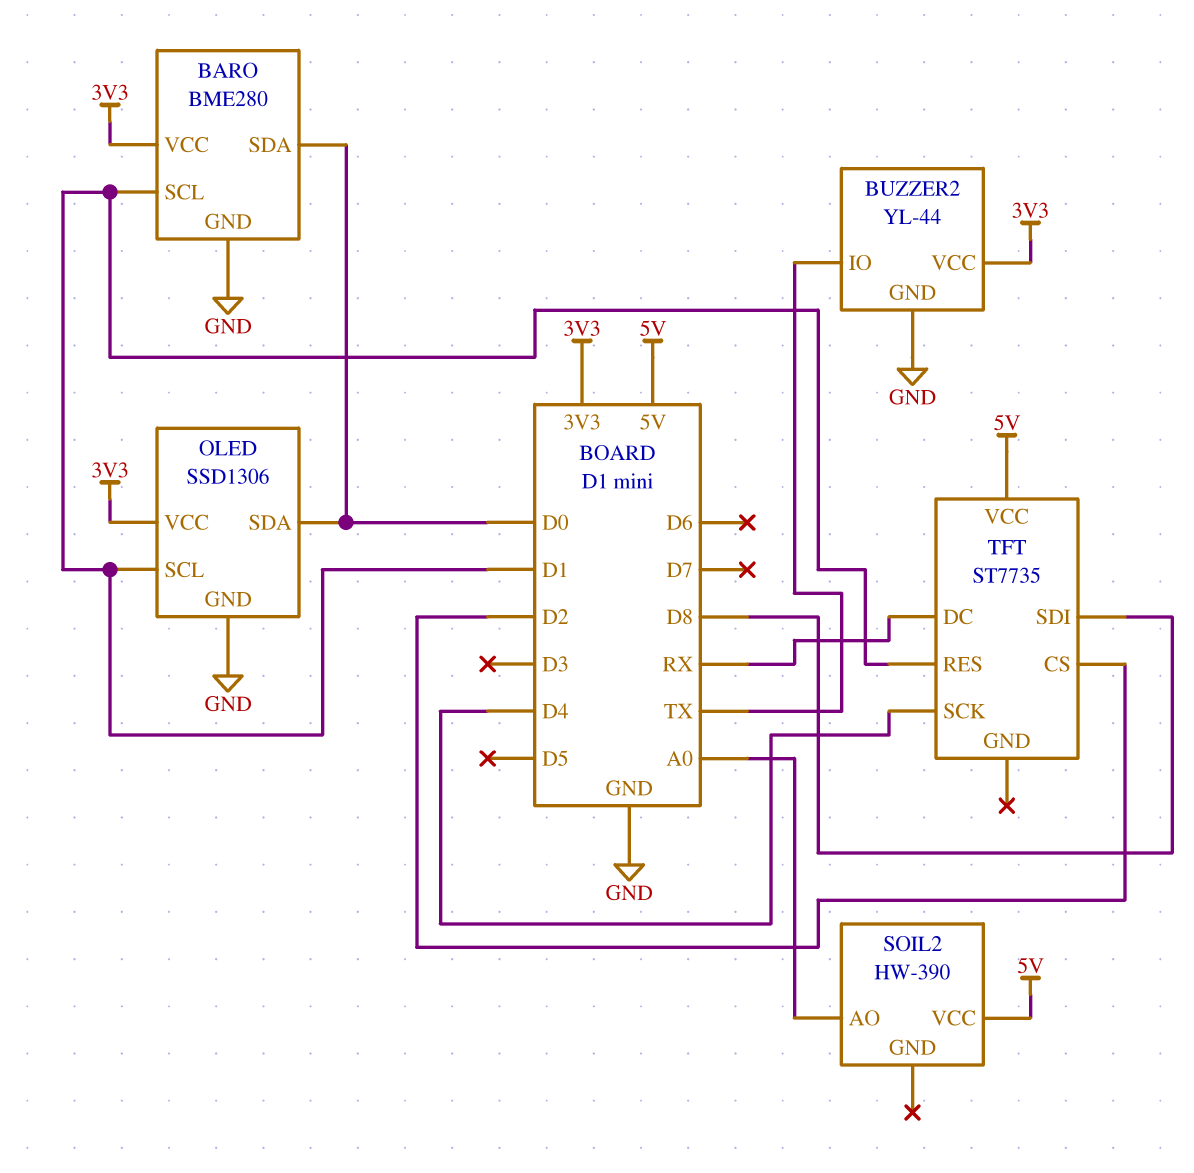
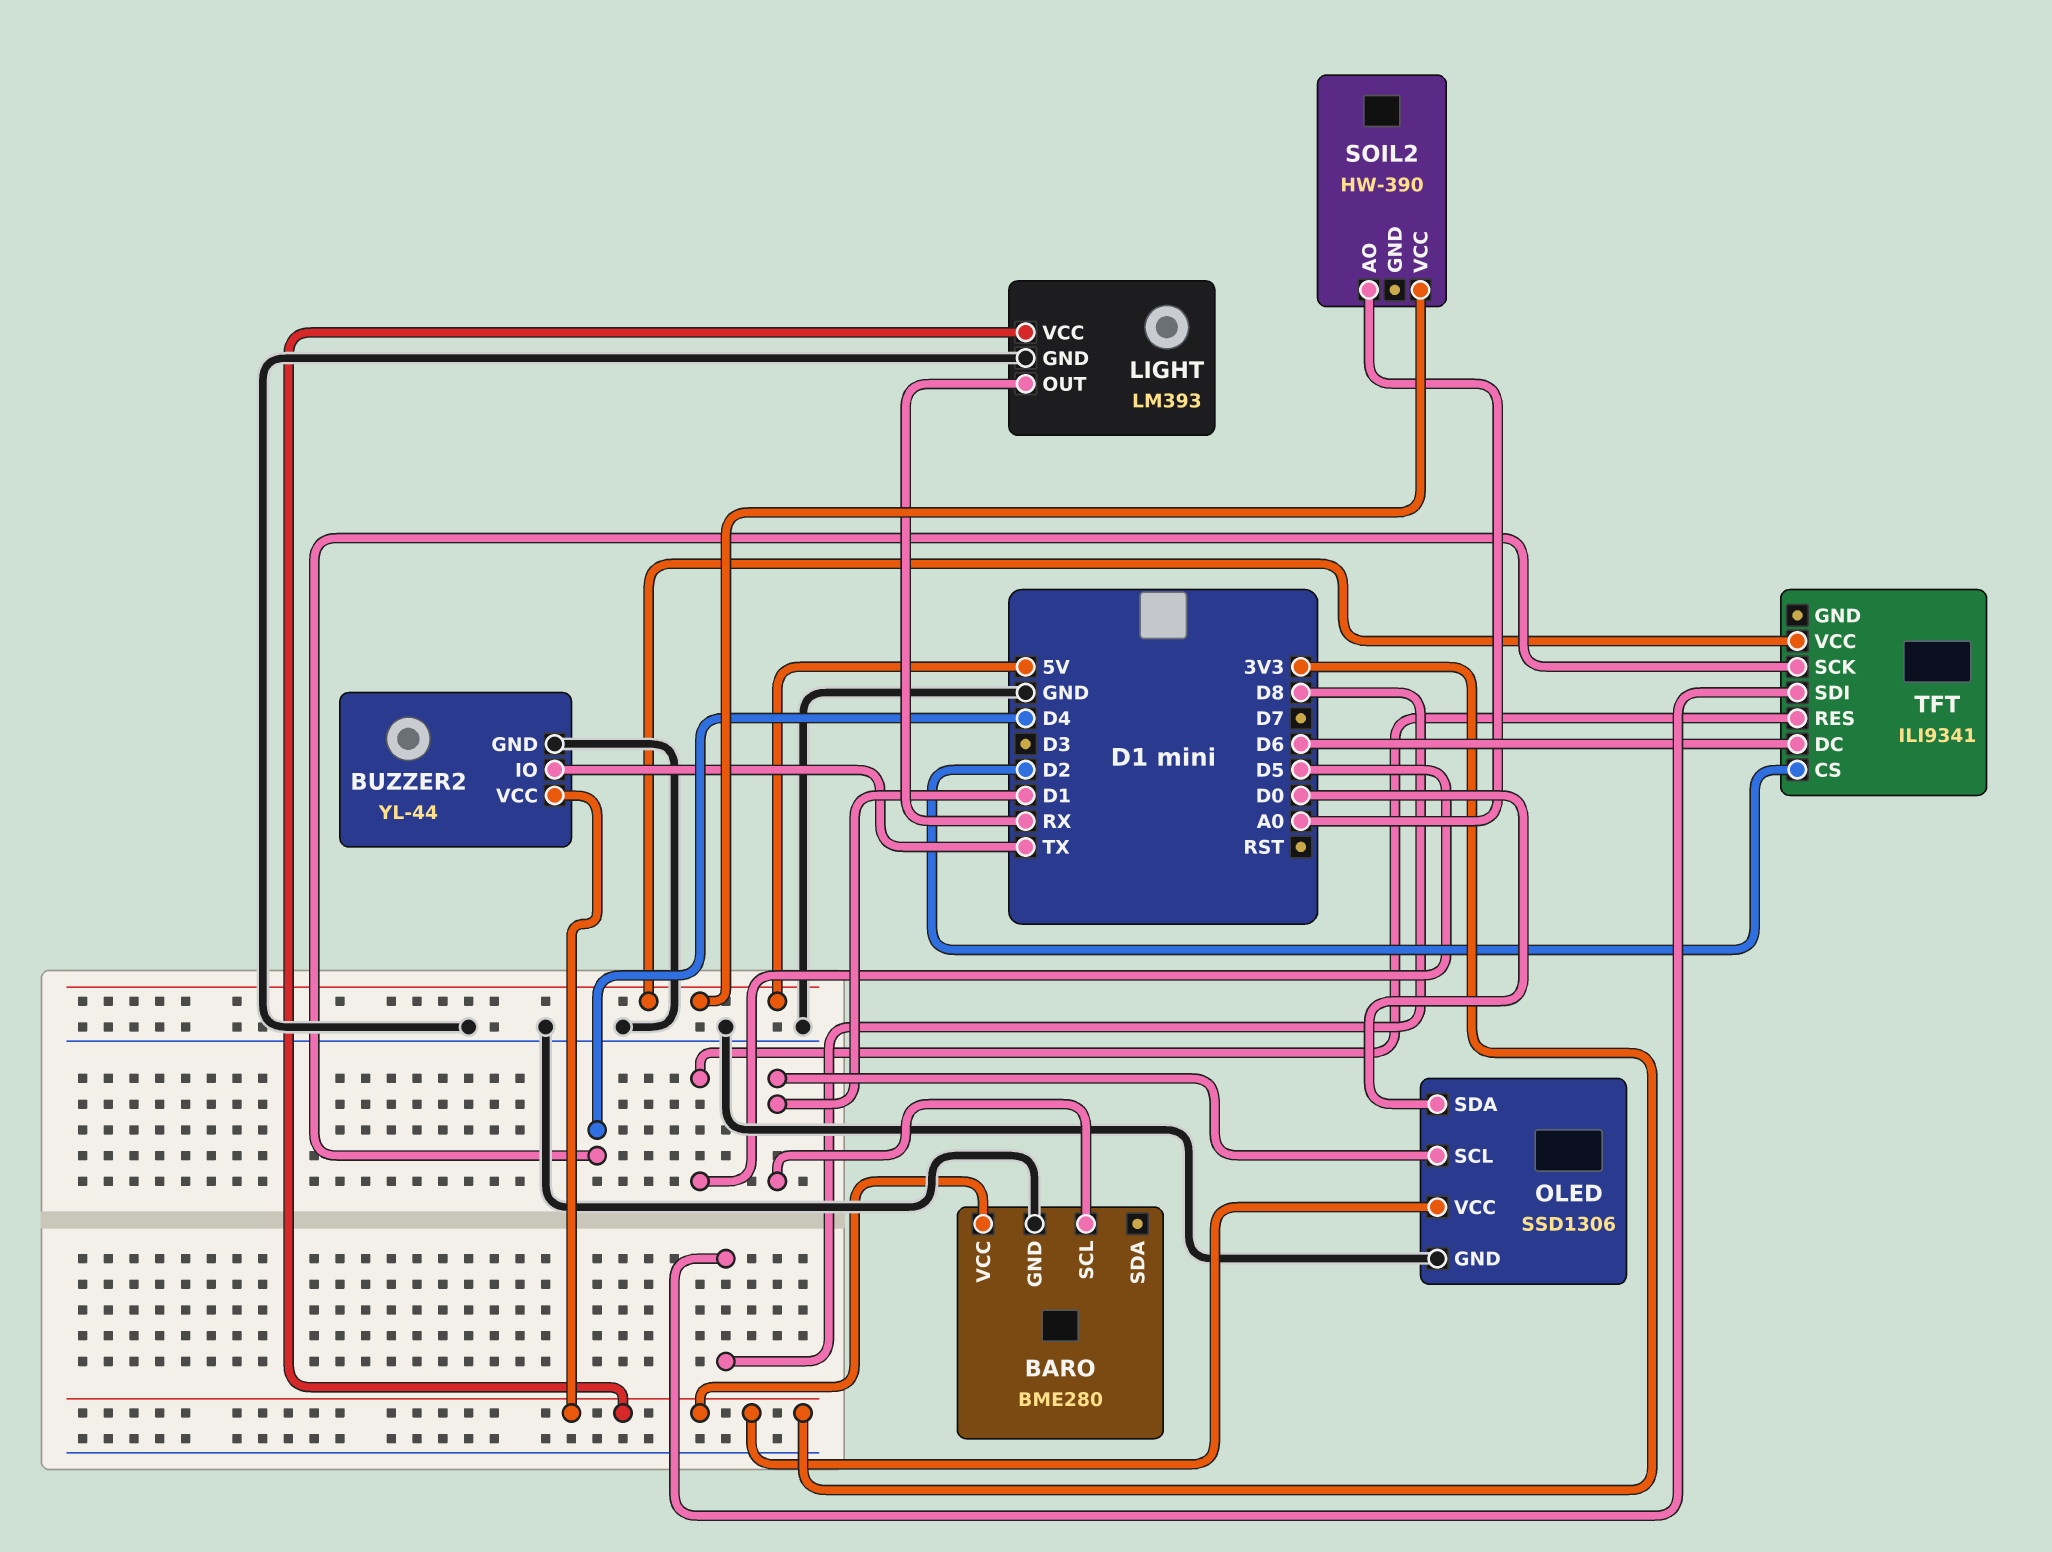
BARO pin SDA: D0 -> none
LIGHT: none -> LM393
LIGHT pin GND: none -> GND
LIGHT pin OUT: none -> RX
LIGHT pin VCC: none -> 3V3
TFT: ST7735 -> ILI9341
TFT pin DC: RX -> D6
TFT pin RES: D1 -> D5

